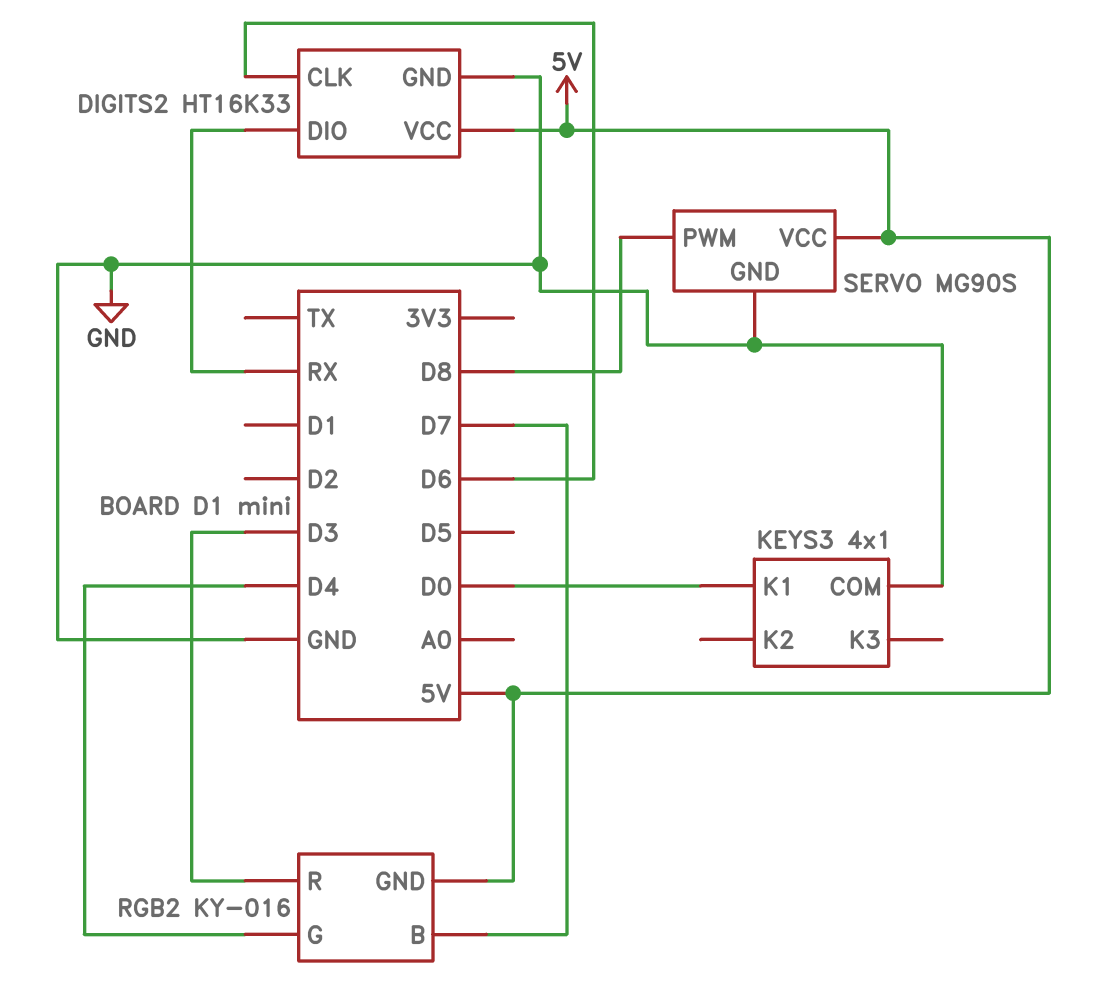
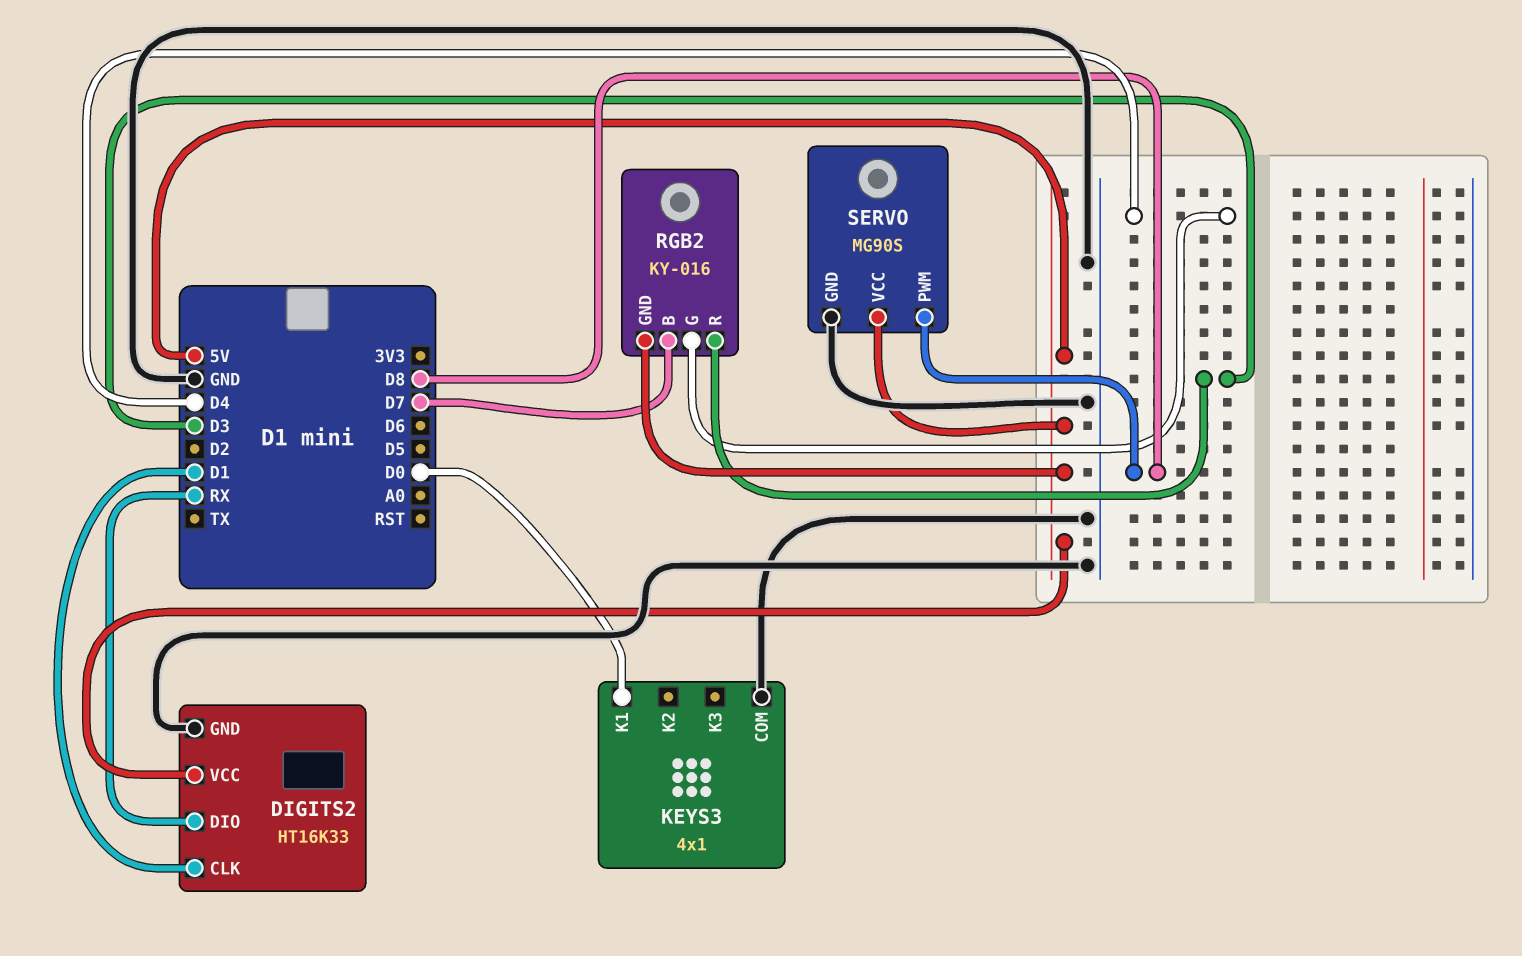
DIGITS2 pin CLK: D6 -> D1

